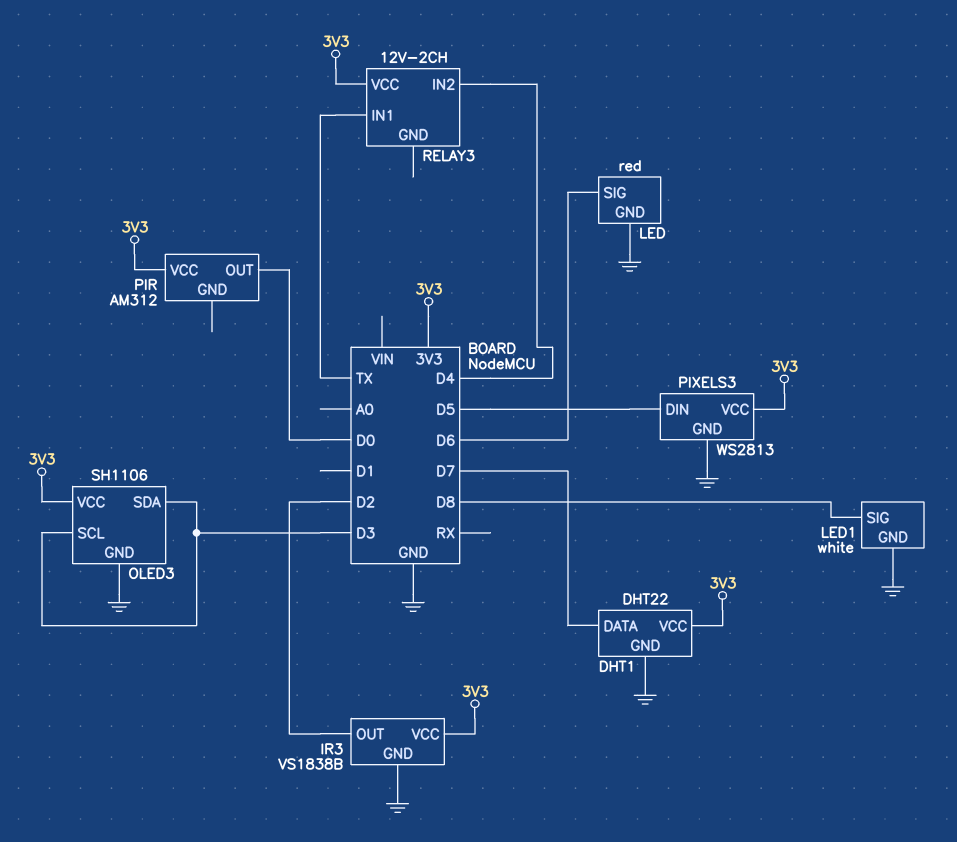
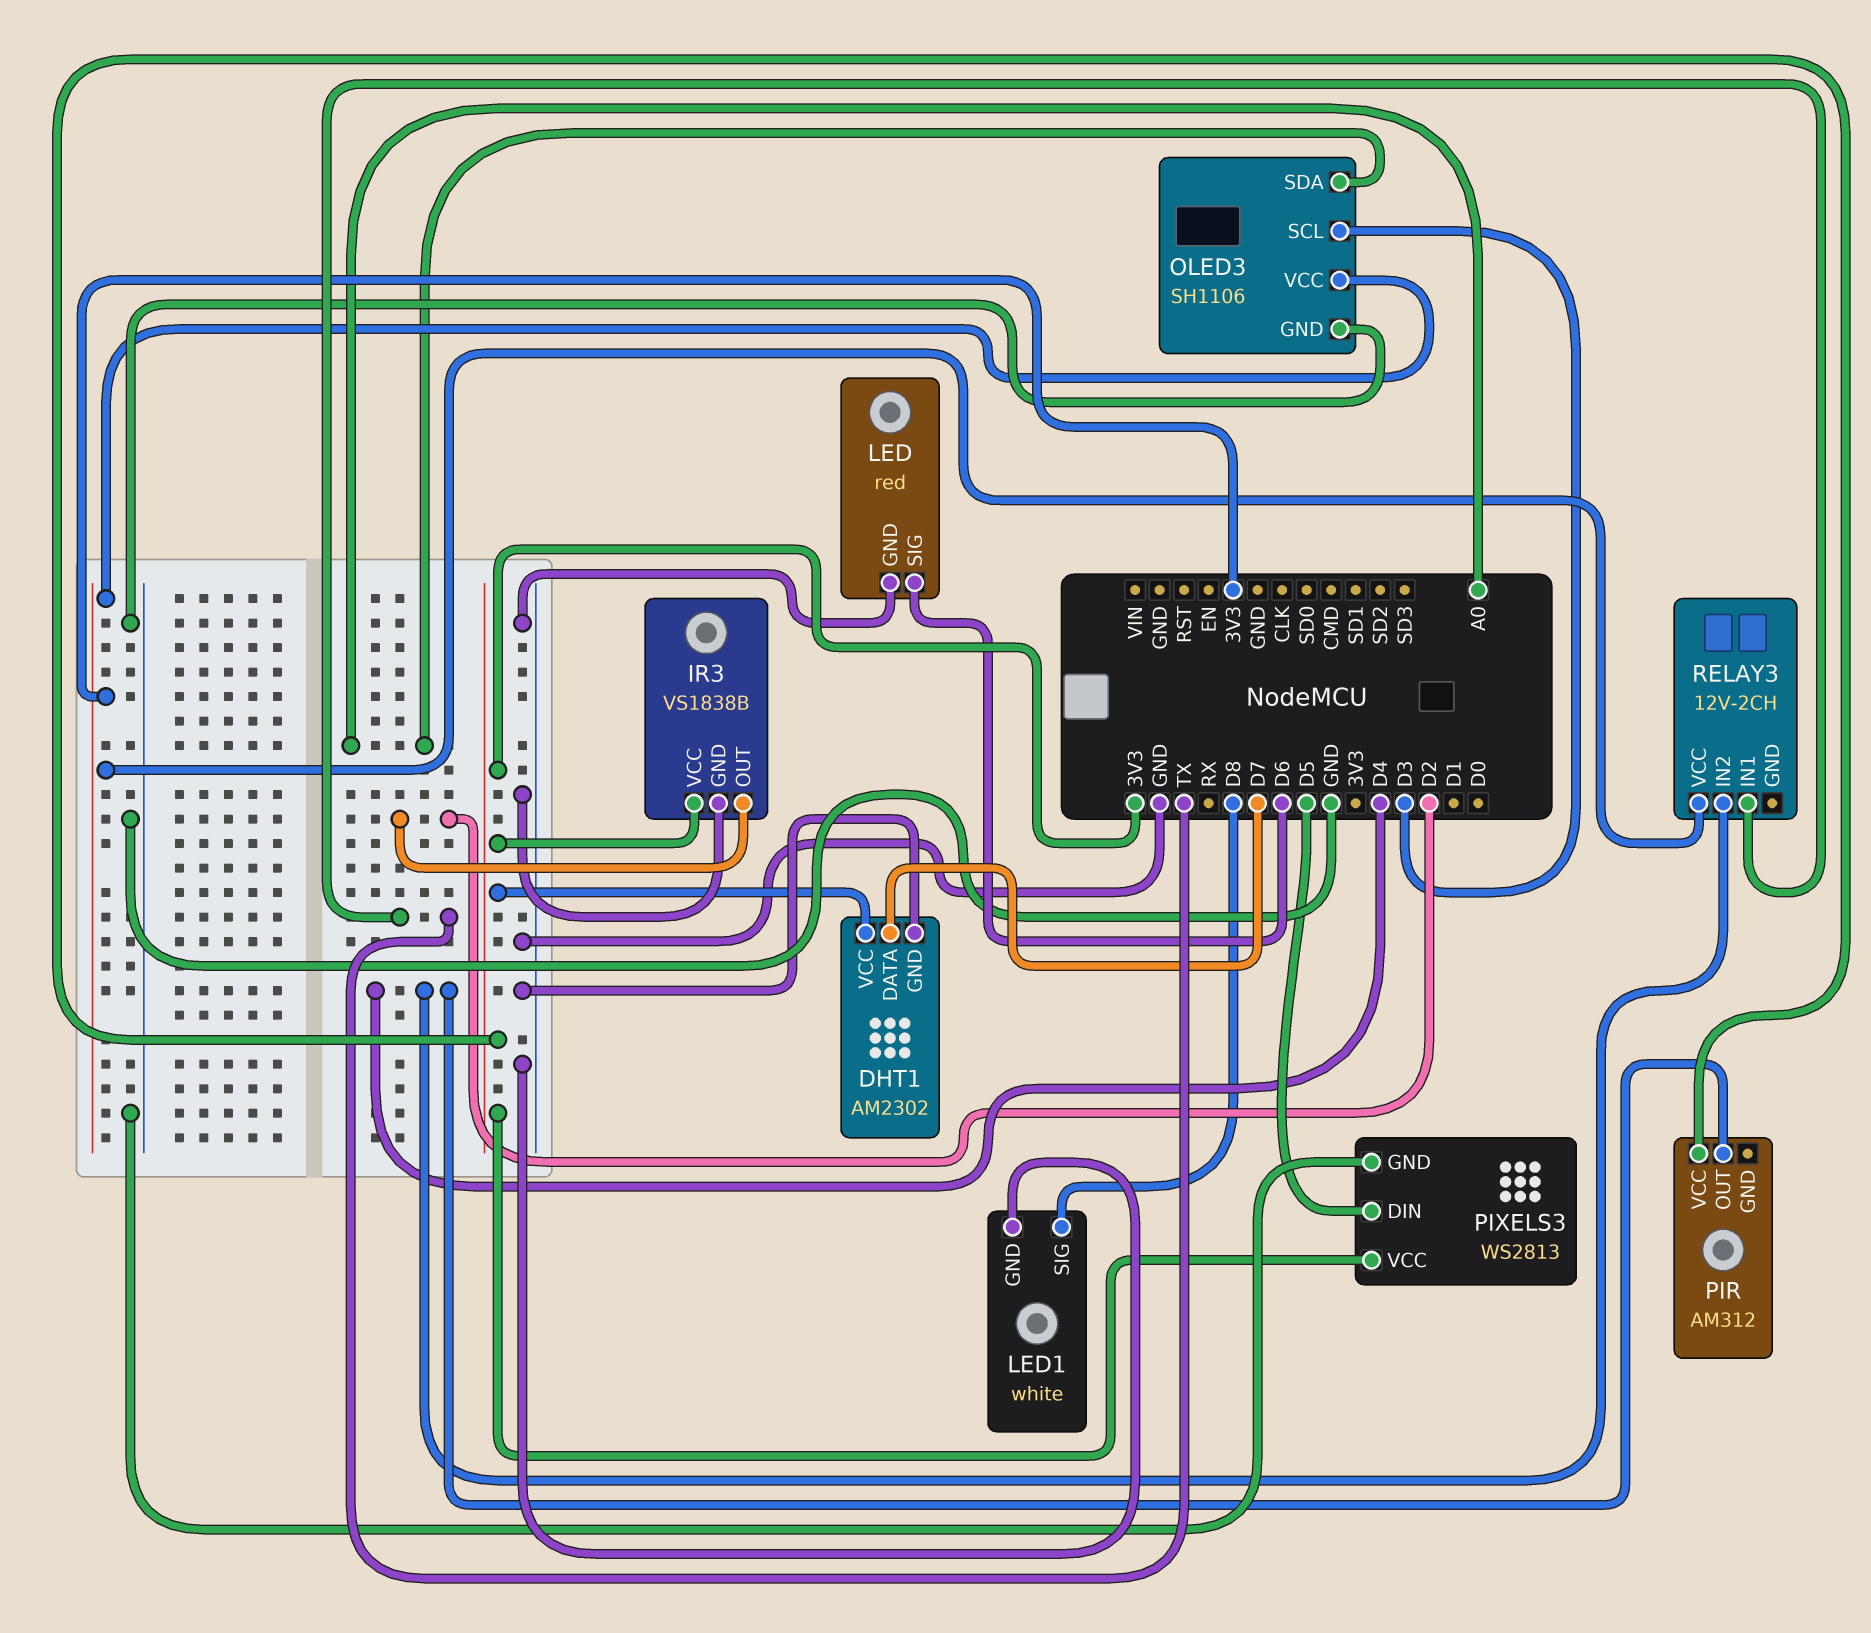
DHT1: DHT22 -> AM2302
OLED3 pin SDA: D3 -> A0
PIR pin OUT: D0 -> D4

